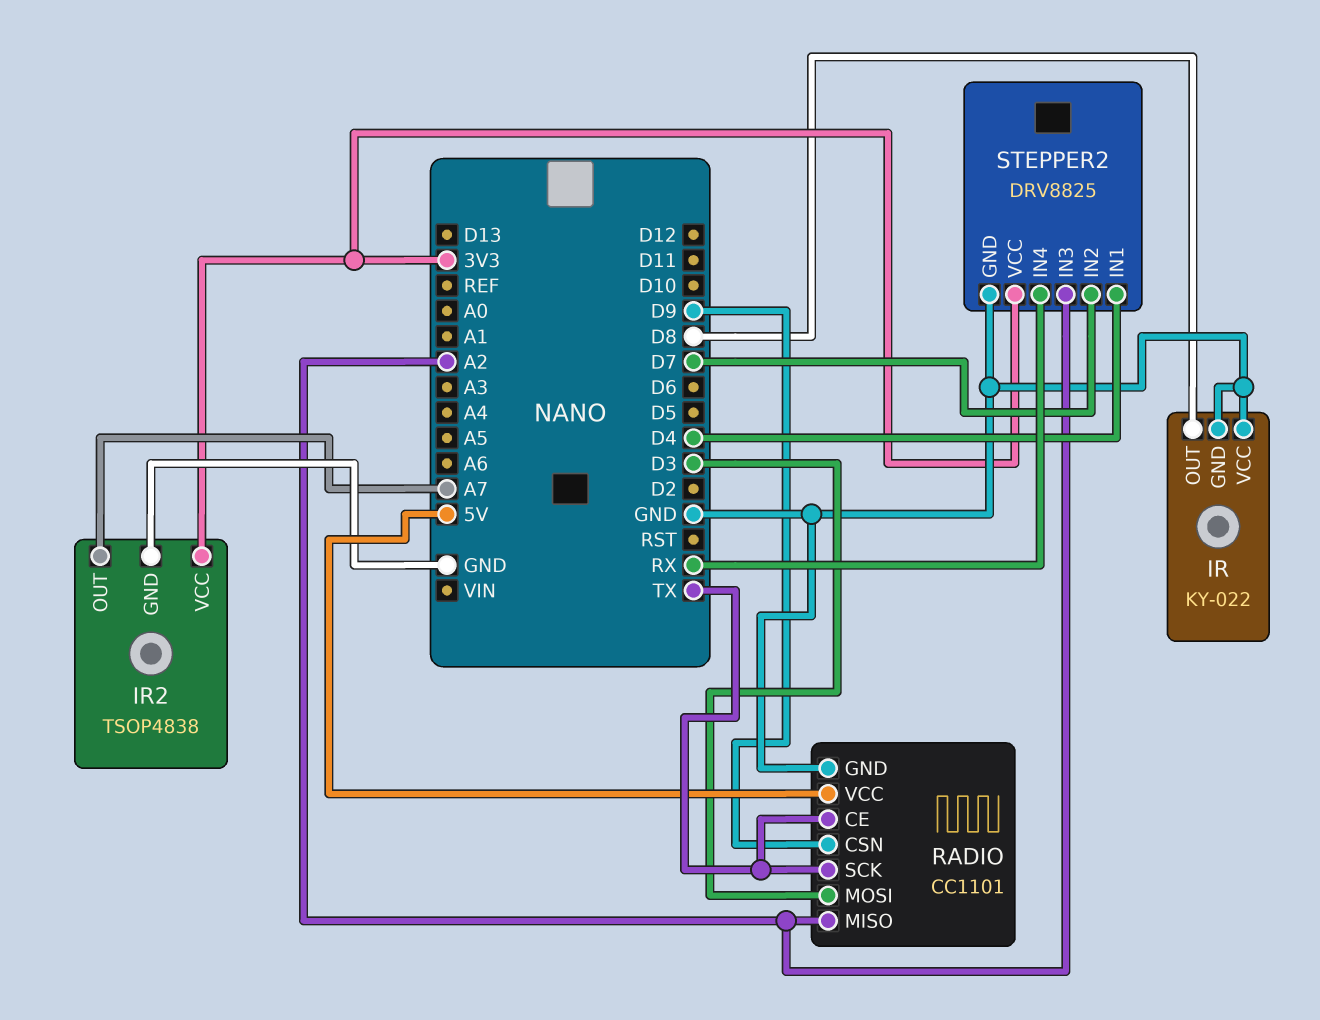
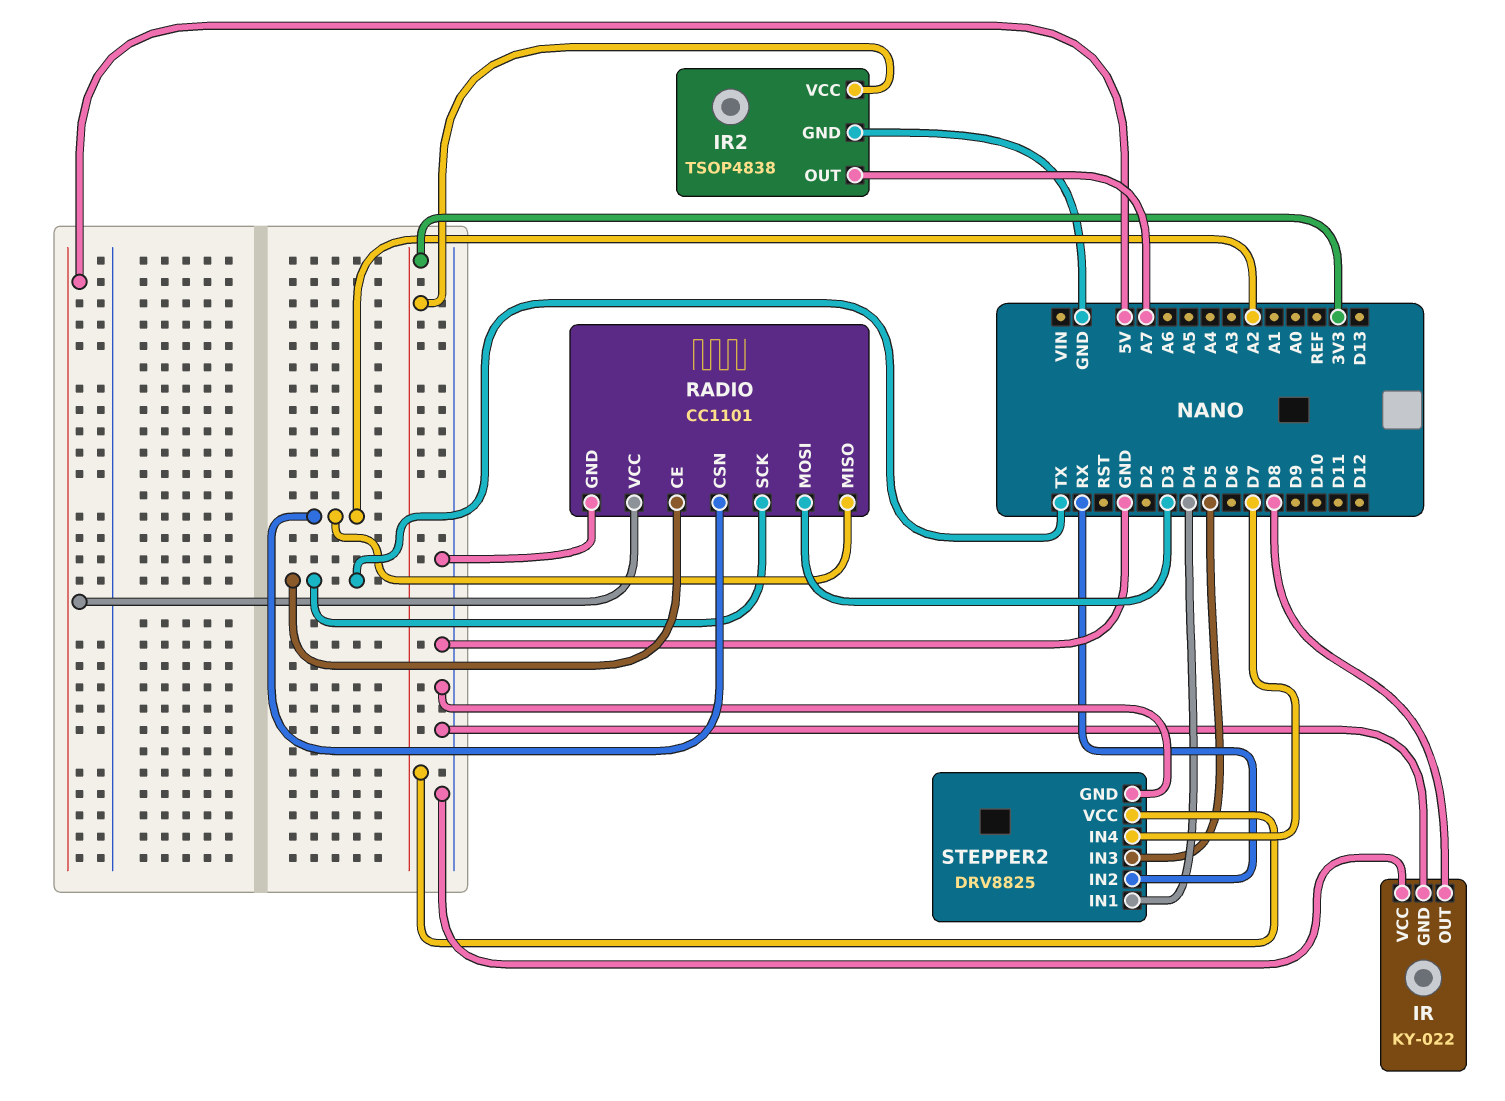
RADIO pin CSN: D9 -> A2
STEPPER2 pin IN2: D7 -> RX
STEPPER2 pin IN3: A2 -> D5
STEPPER2 pin IN4: RX -> D7

